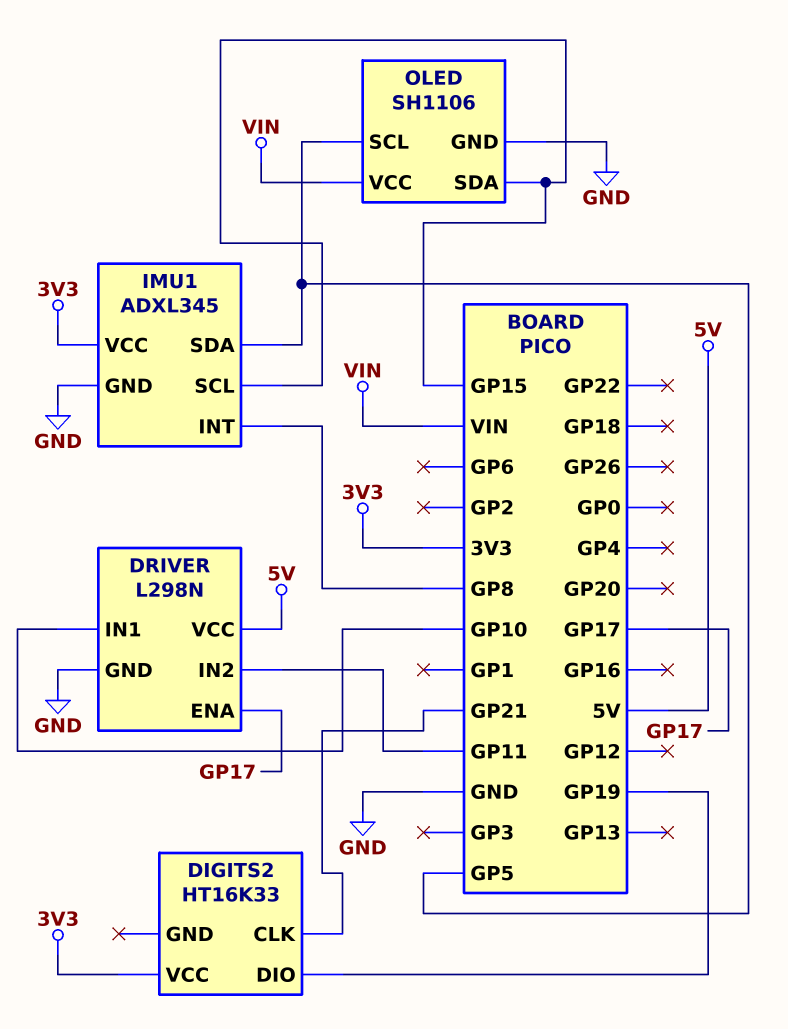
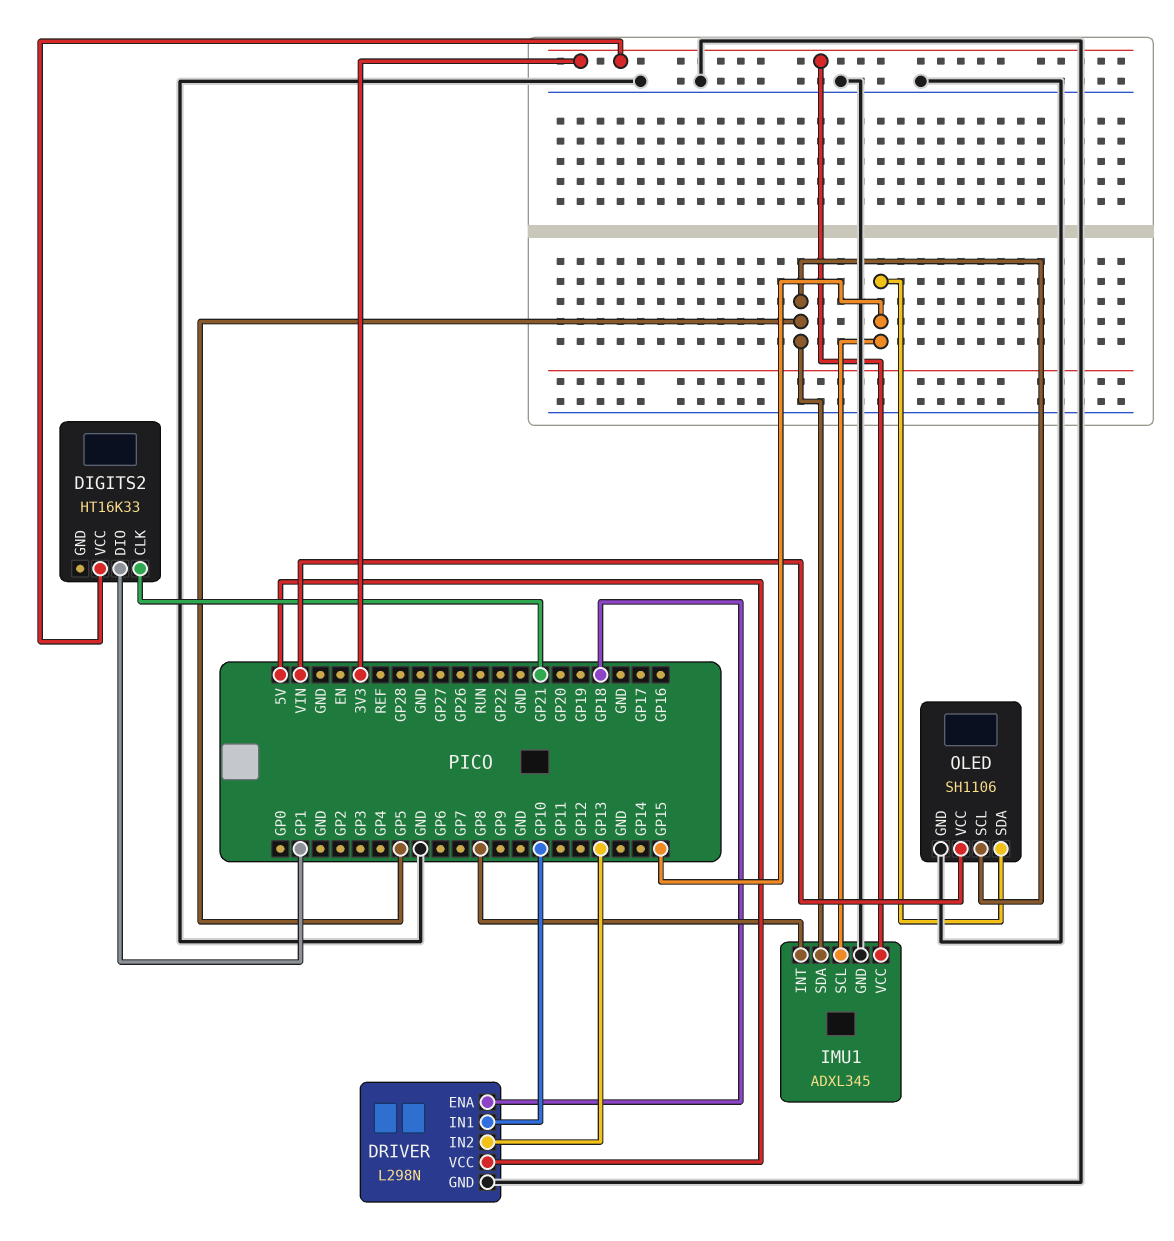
DIGITS2 pin DIO: GP19 -> GP1
DRIVER pin ENA: GP17 -> GP18
DRIVER pin IN2: GP11 -> GP13

